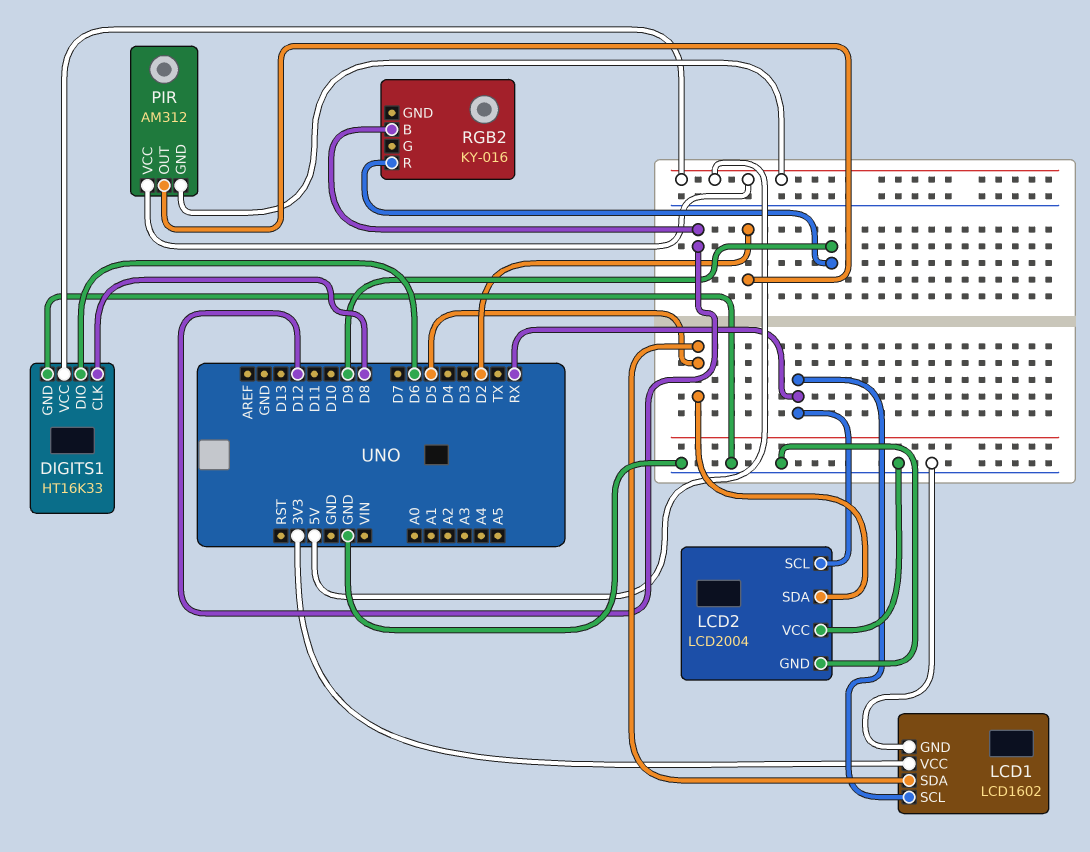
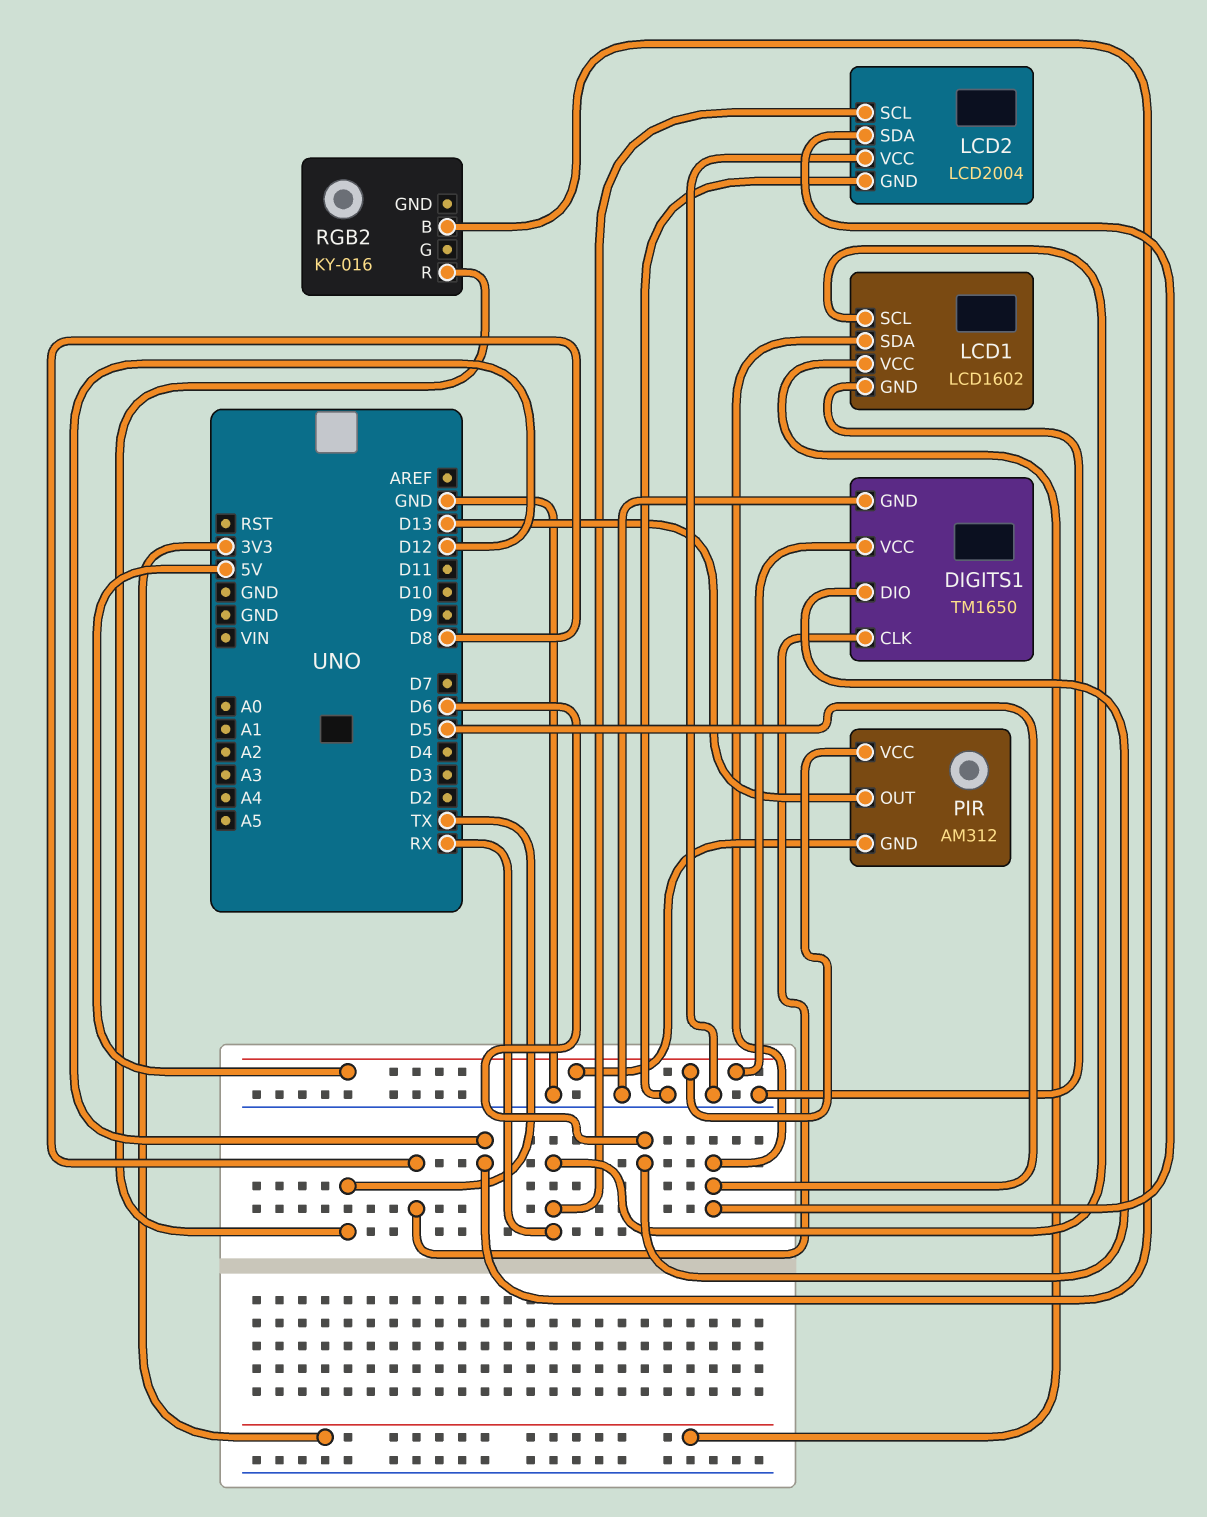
DIGITS1: HT16K33 -> TM1650
PIR pin OUT: D2 -> D13
RGB2 pin R: D9 -> TX

